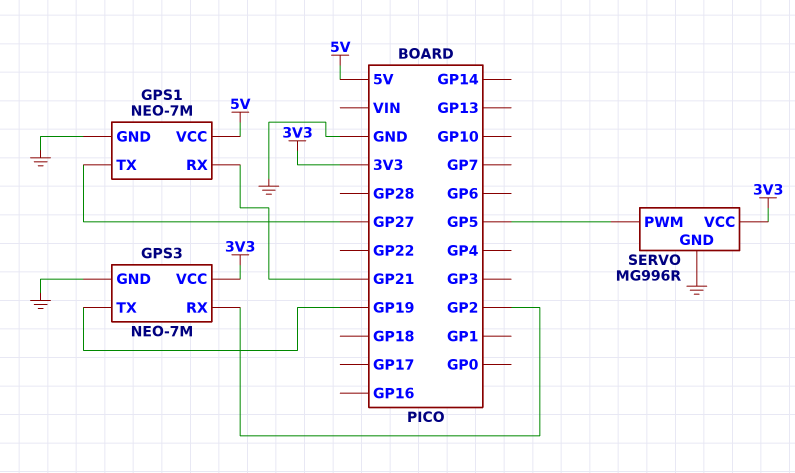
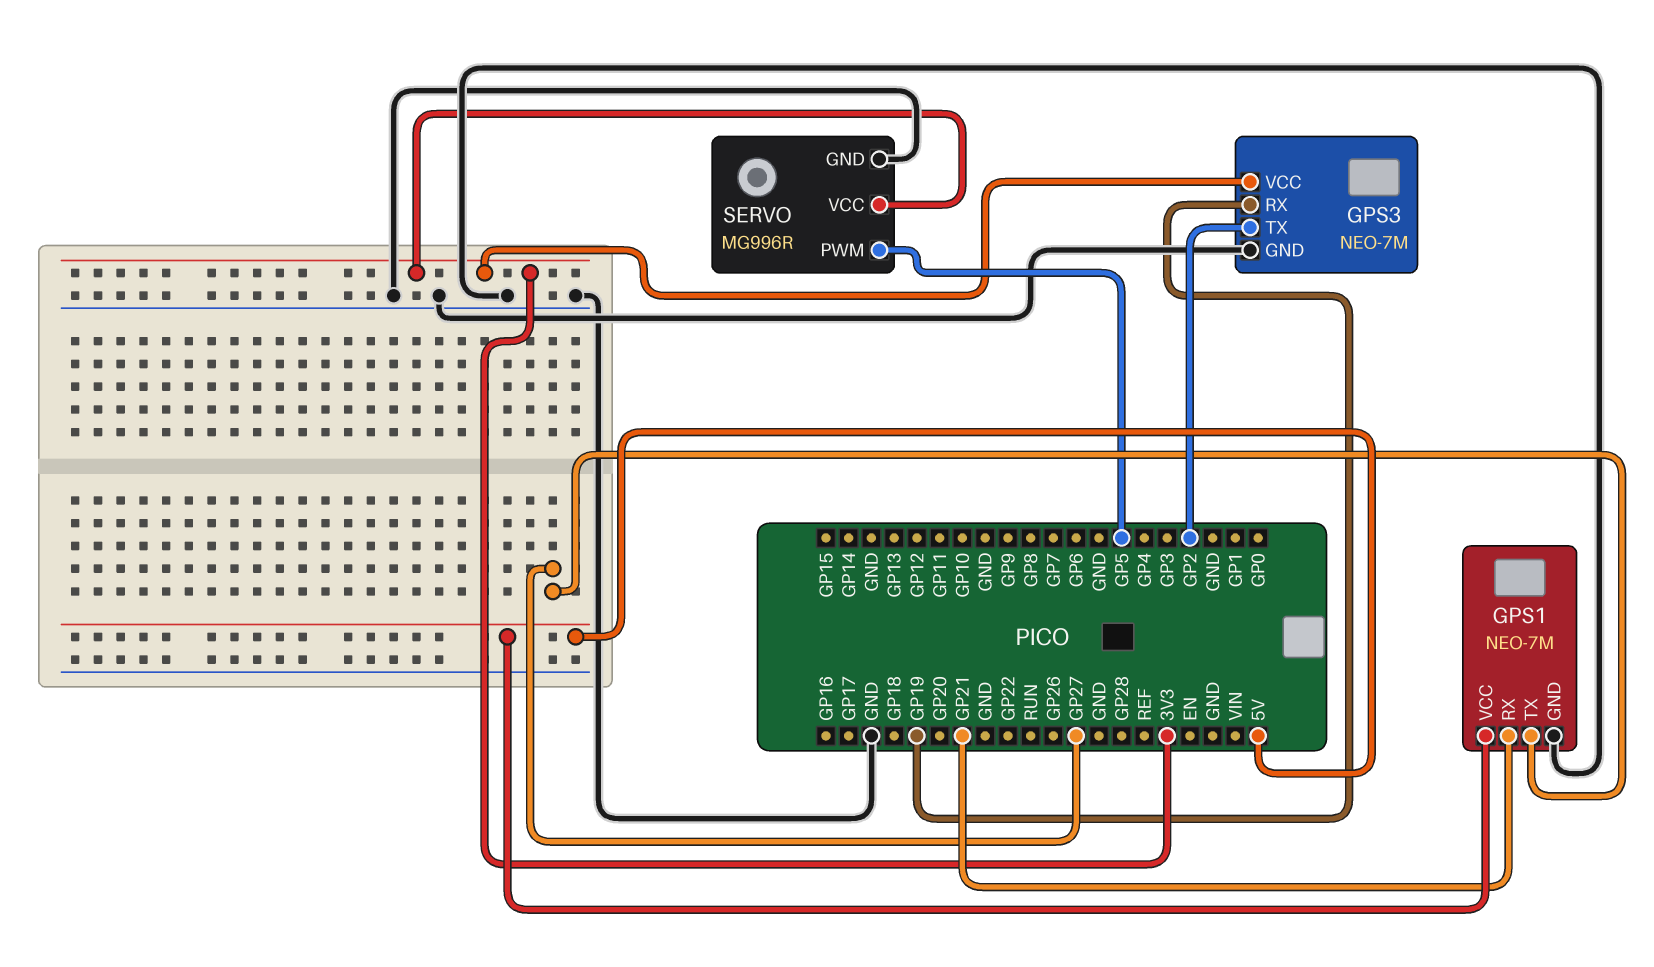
GPS3 pin RX: GP2 -> GP19
GPS3 pin TX: GP19 -> GP2

